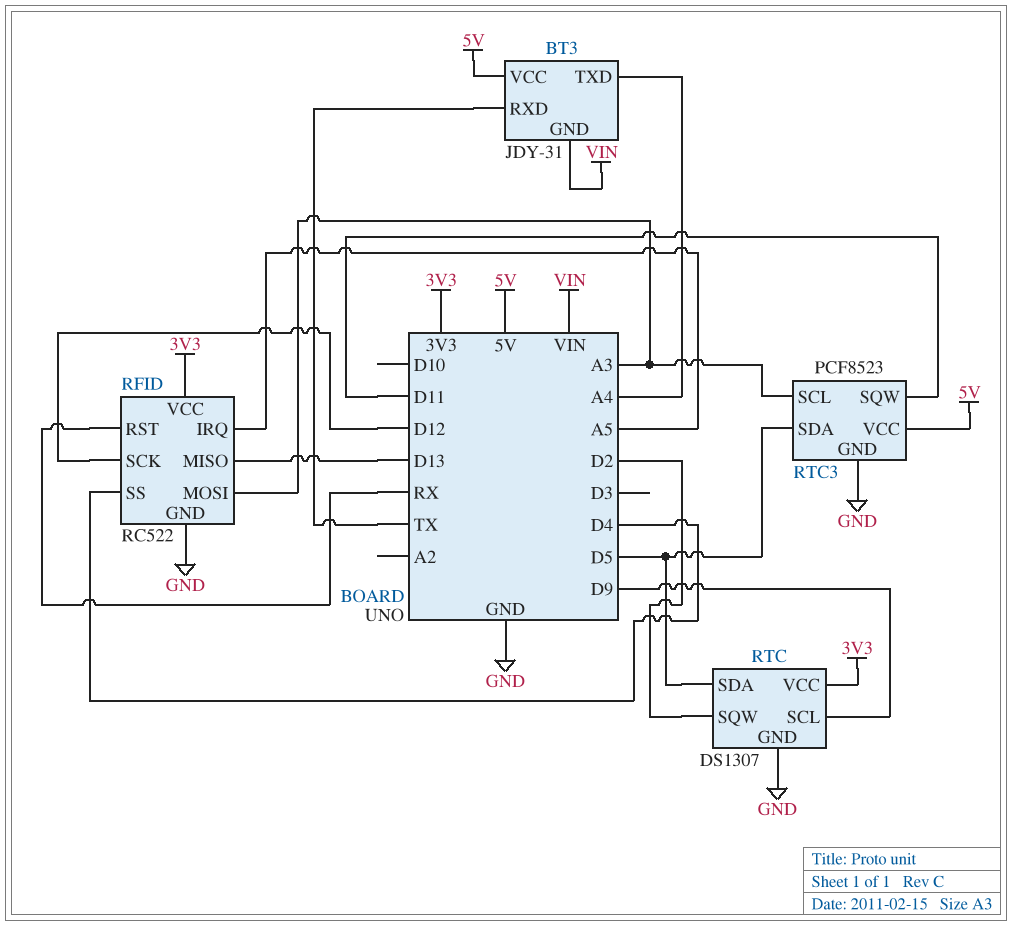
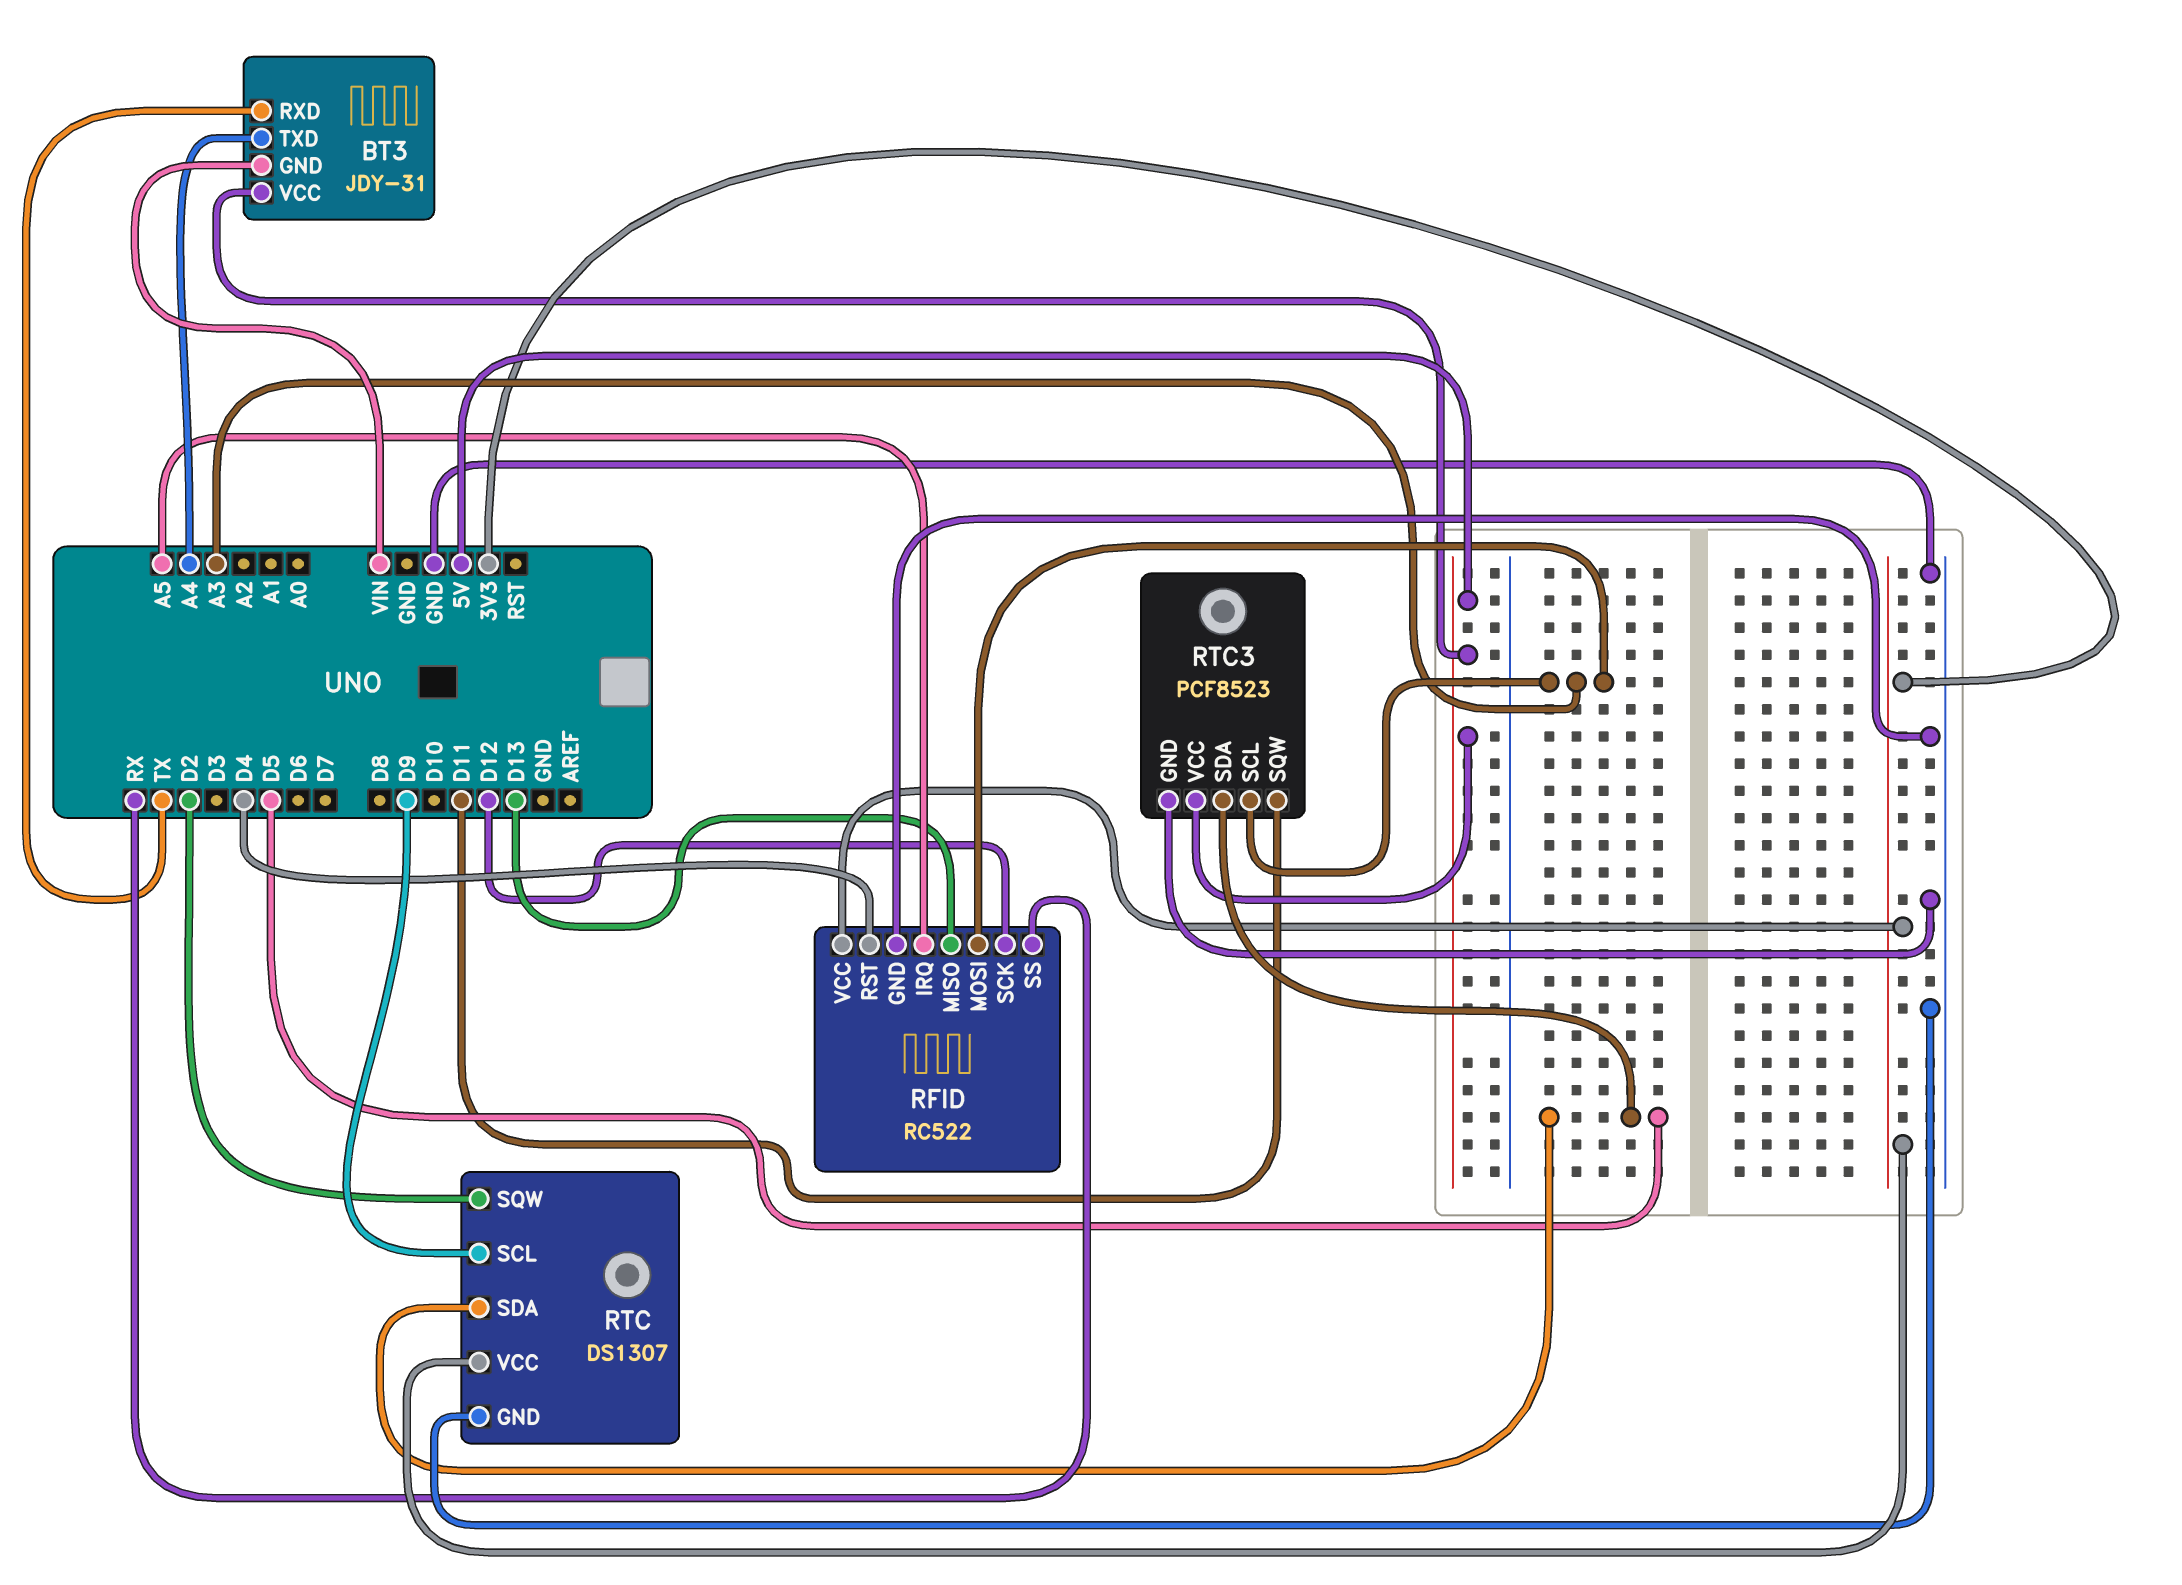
RFID pin RST: RX -> D4
RFID pin SS: D4 -> RX

